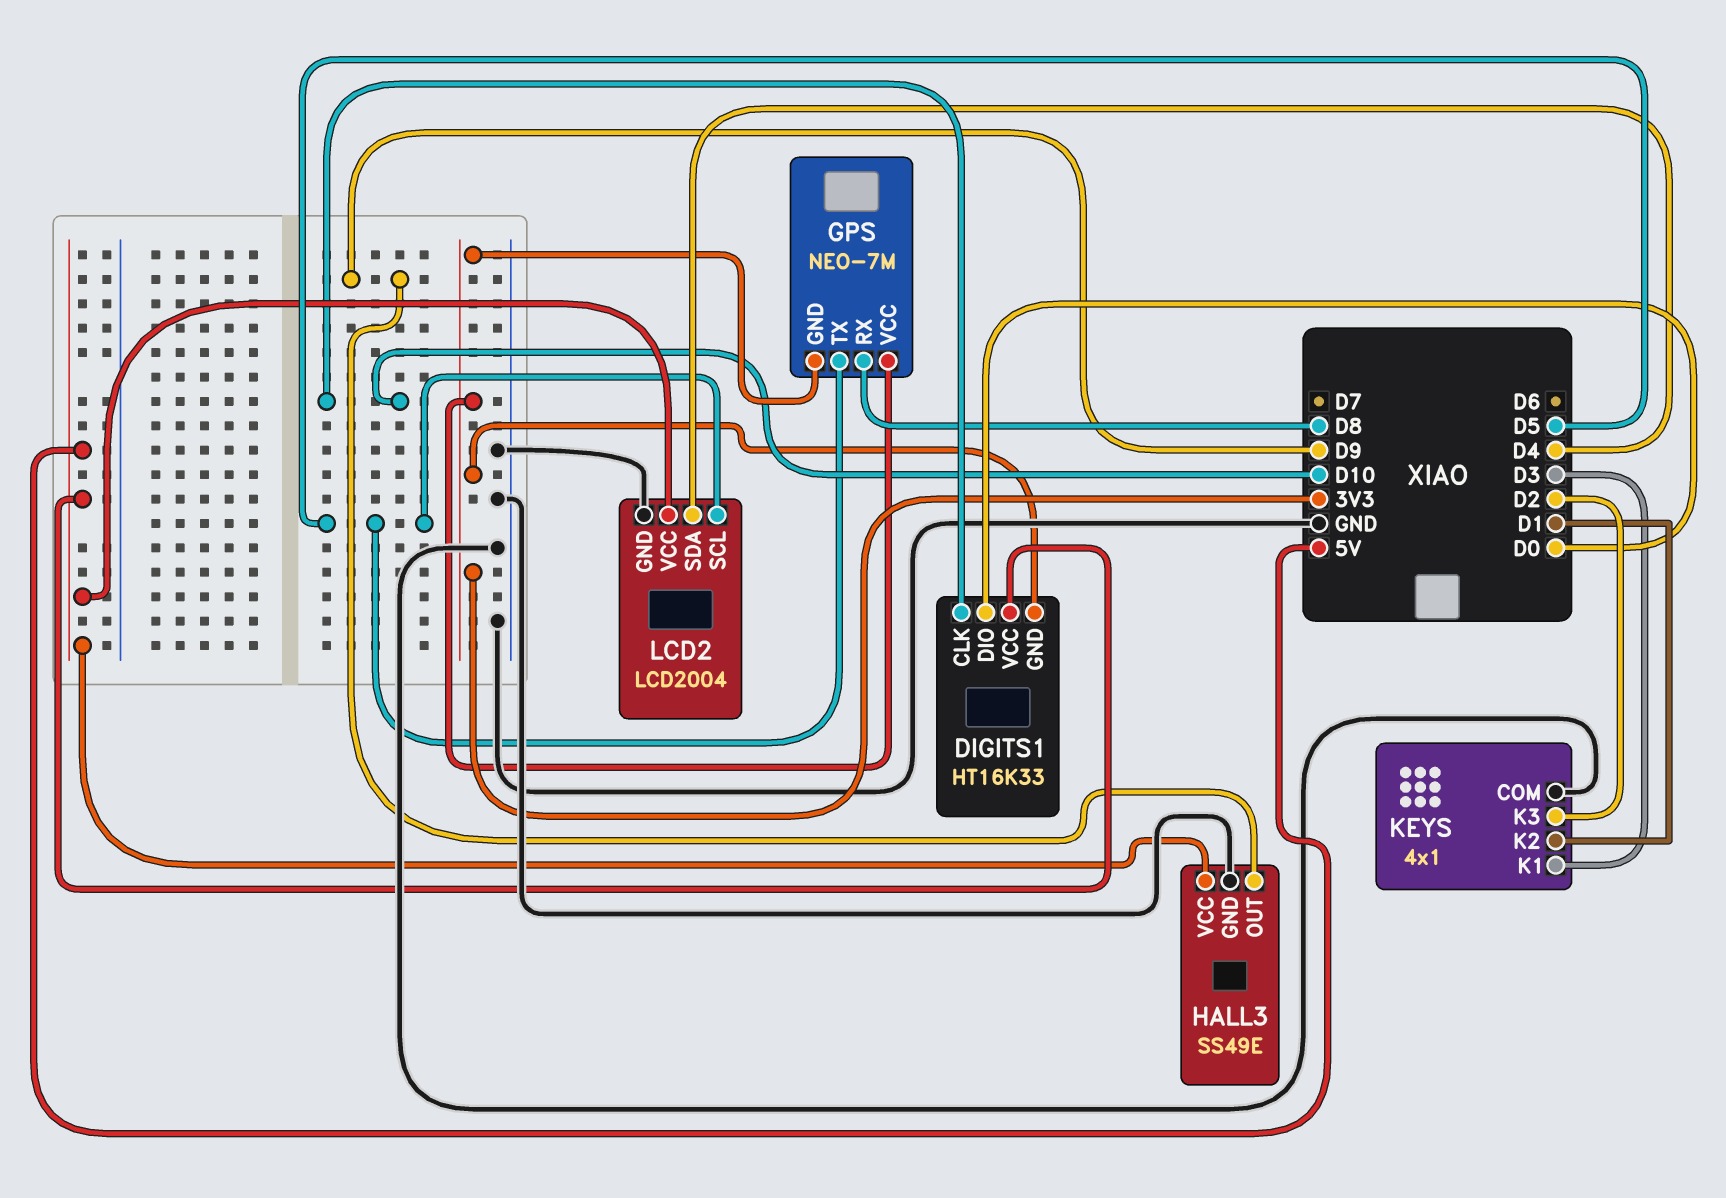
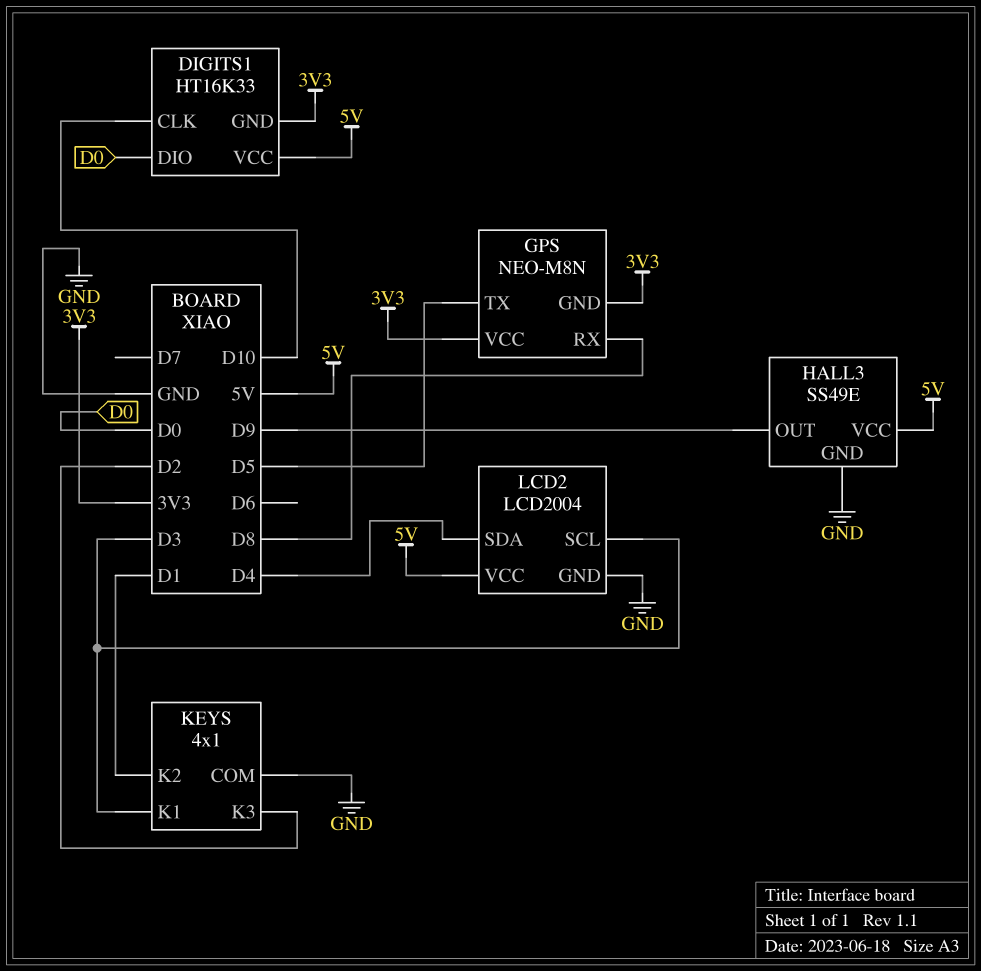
GPS: NEO-7M -> NEO-M8N
LCD2 pin SCL: D5 -> D3

